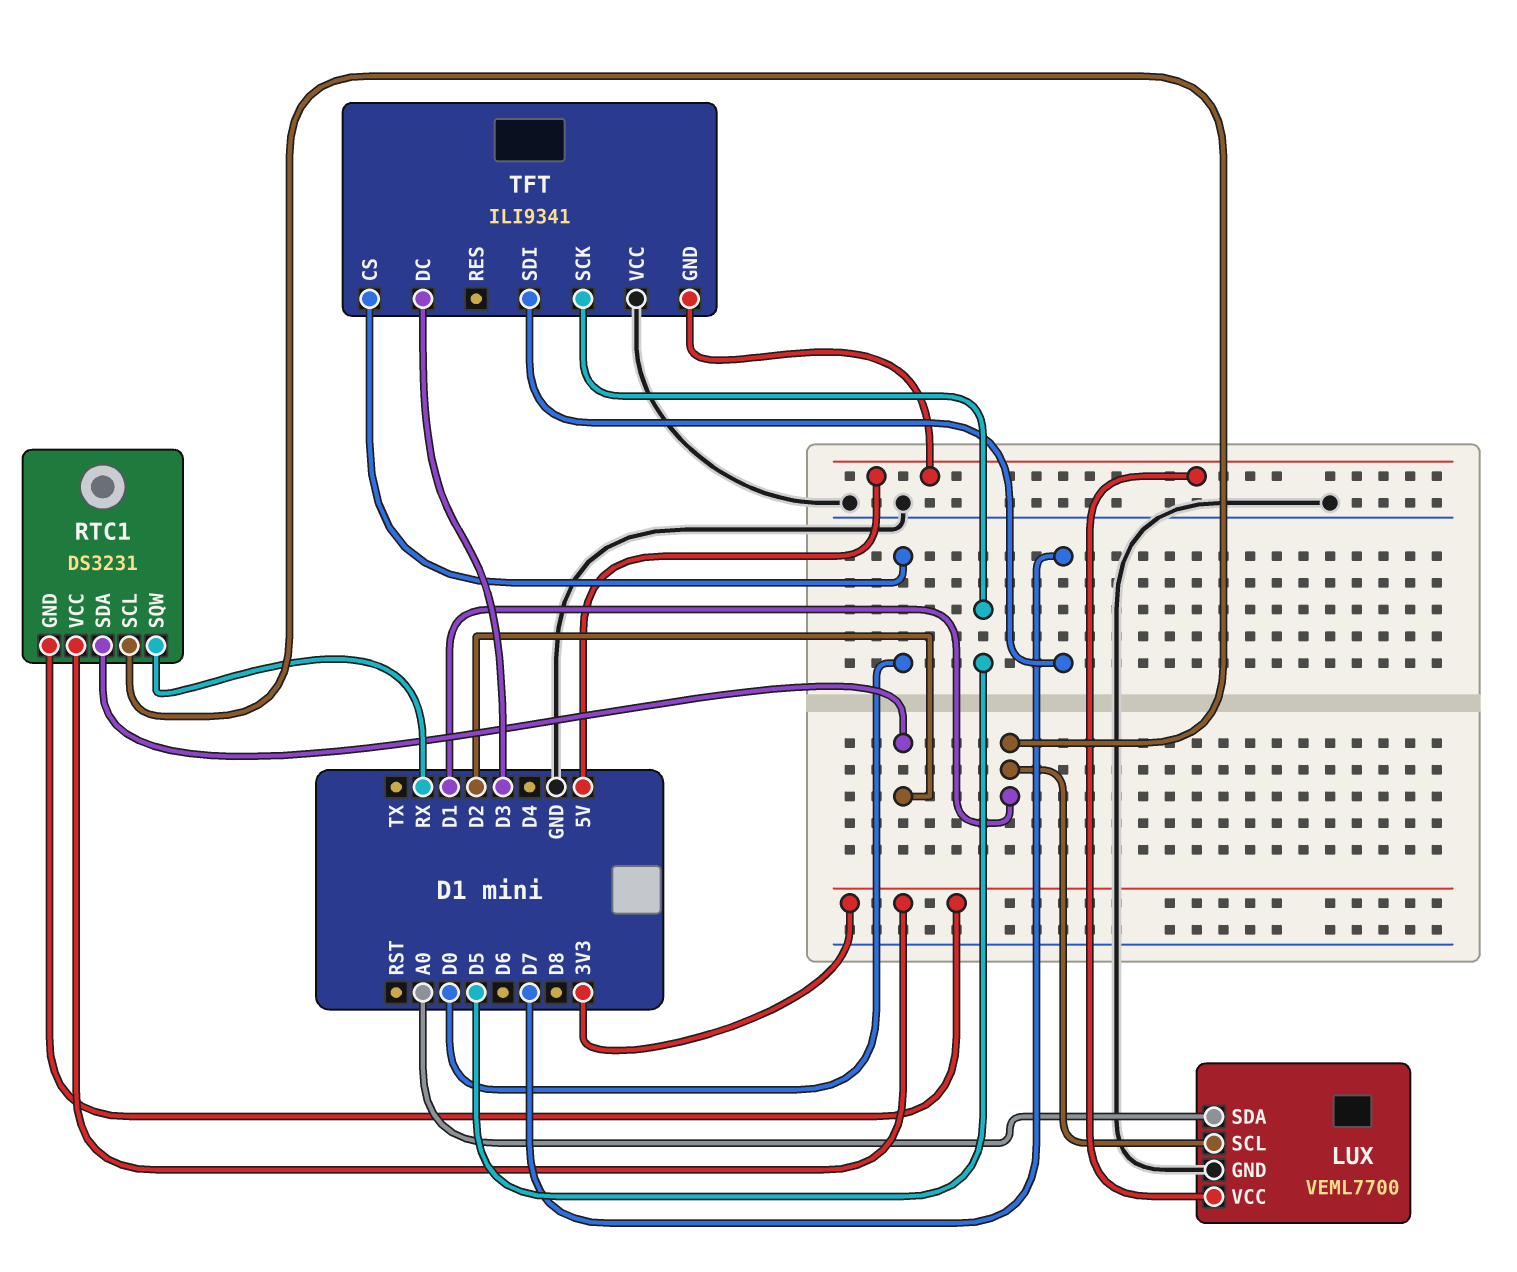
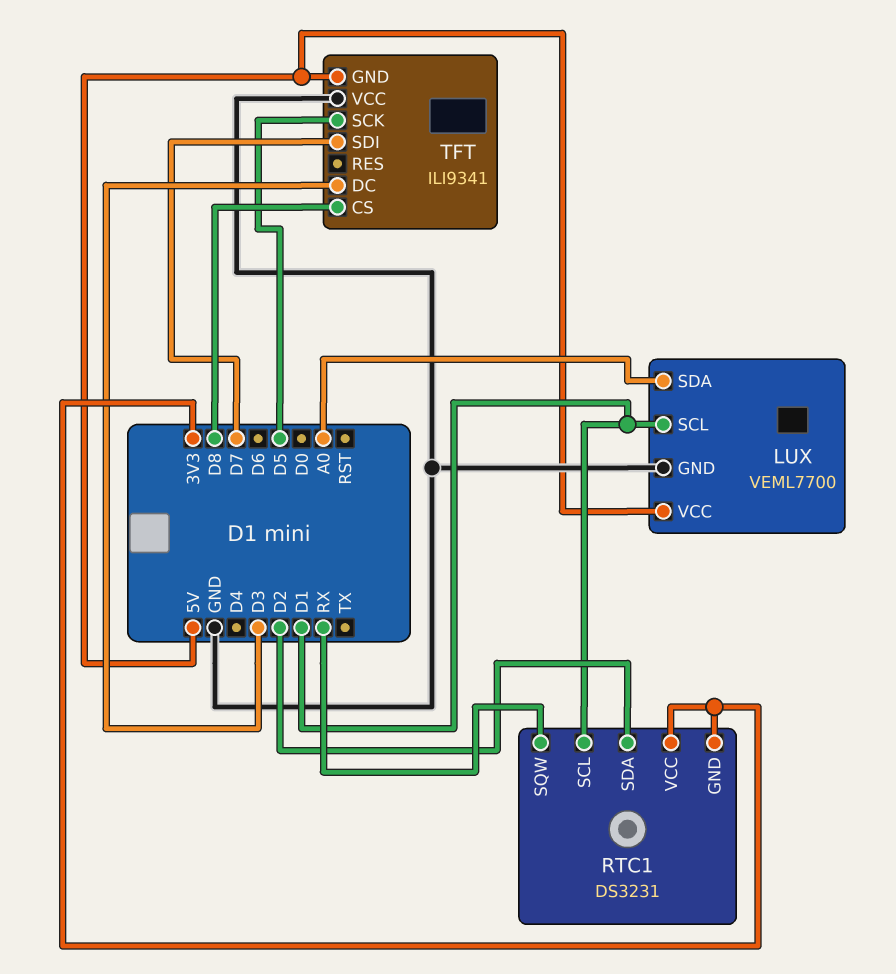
TFT pin CS: D0 -> D8

